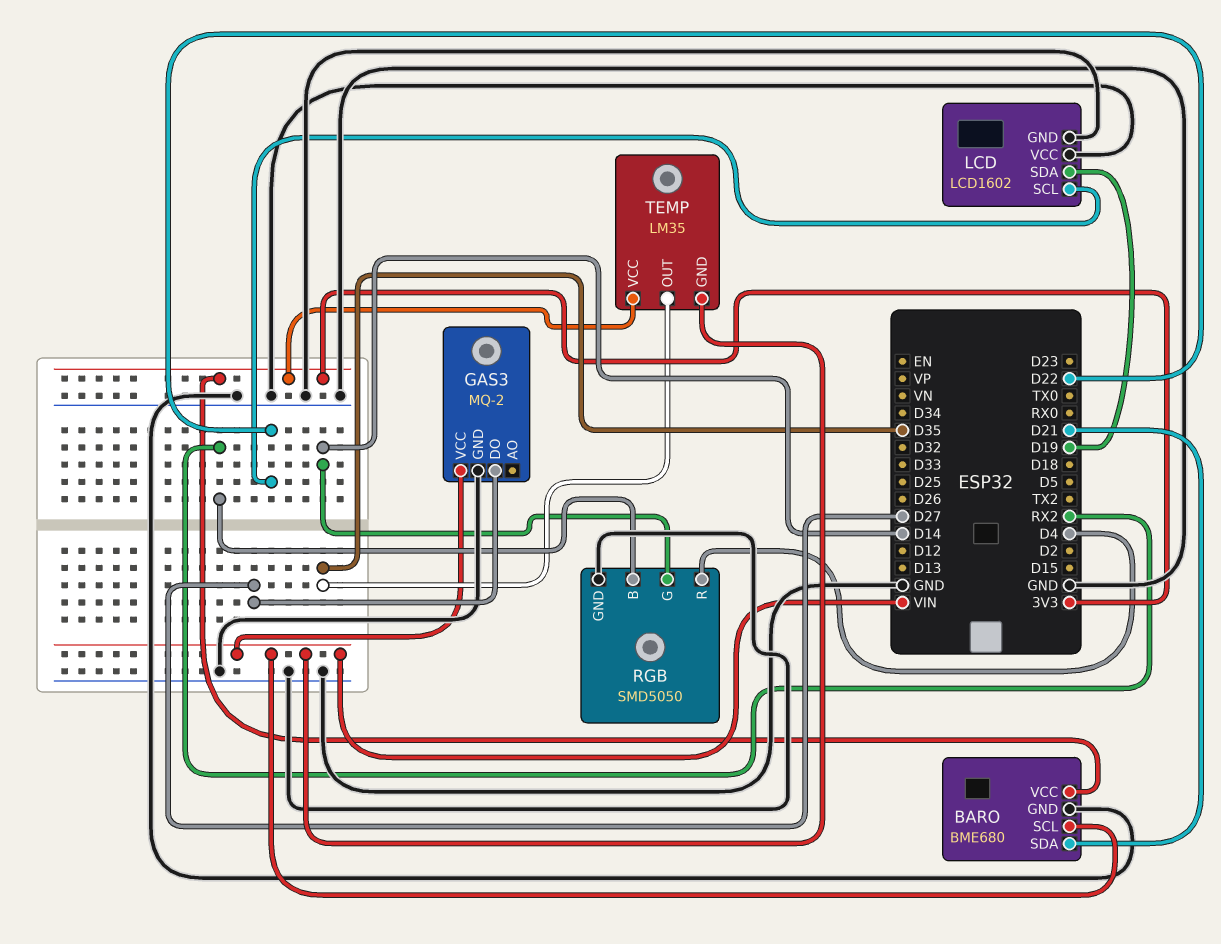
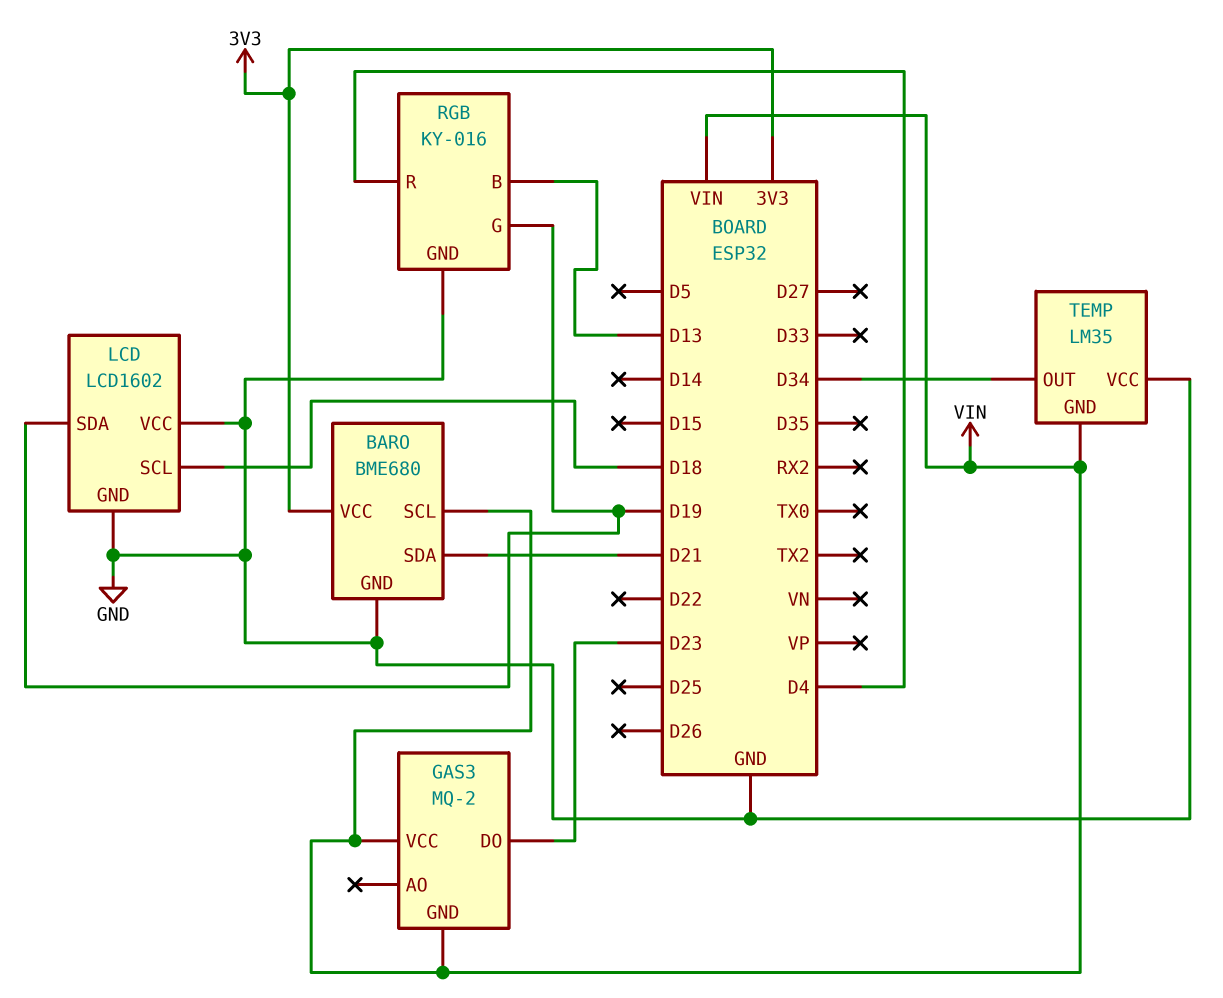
GAS3 pin DO: D27 -> D23
GAS3 pin GND: GND -> VIN
LCD pin SCL: D22 -> D18
RGB: SMD5050 -> KY-016
RGB pin B: RX2 -> D13
RGB pin G: D14 -> D19
TEMP pin OUT: D35 -> D34
TEMP pin VCC: 3V3 -> GND

